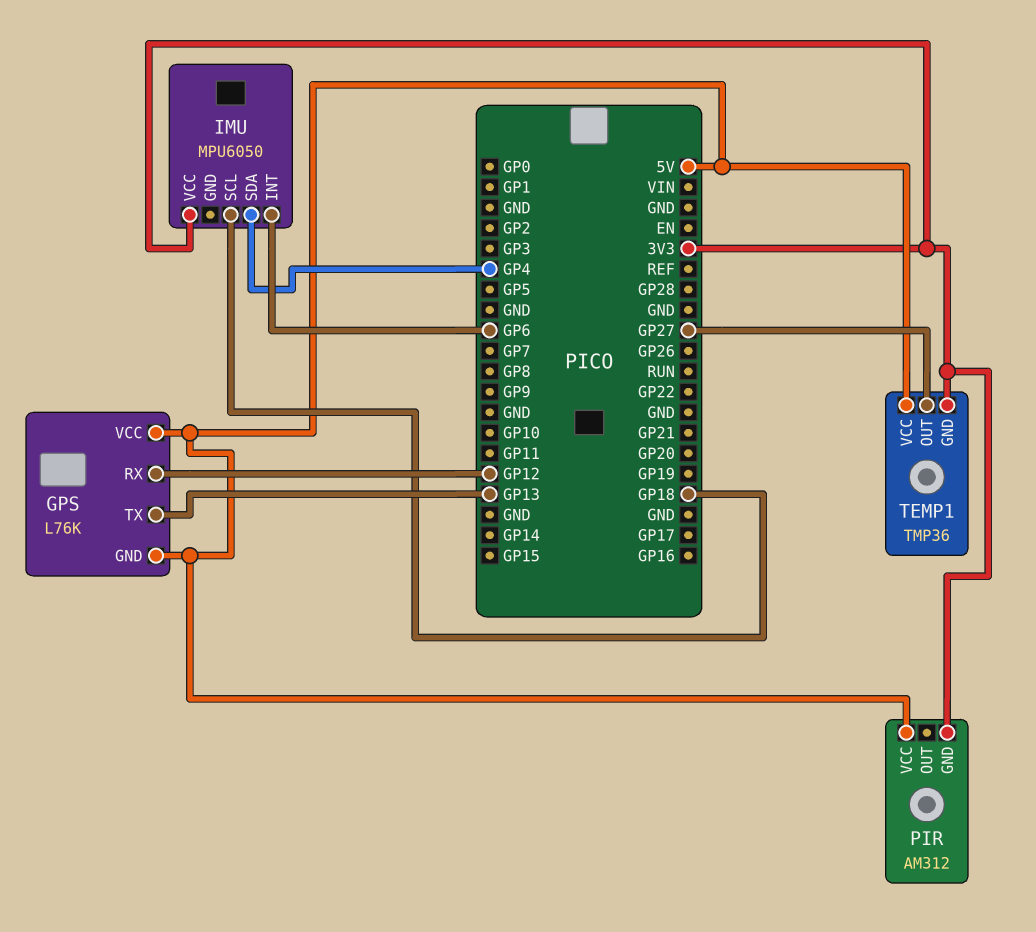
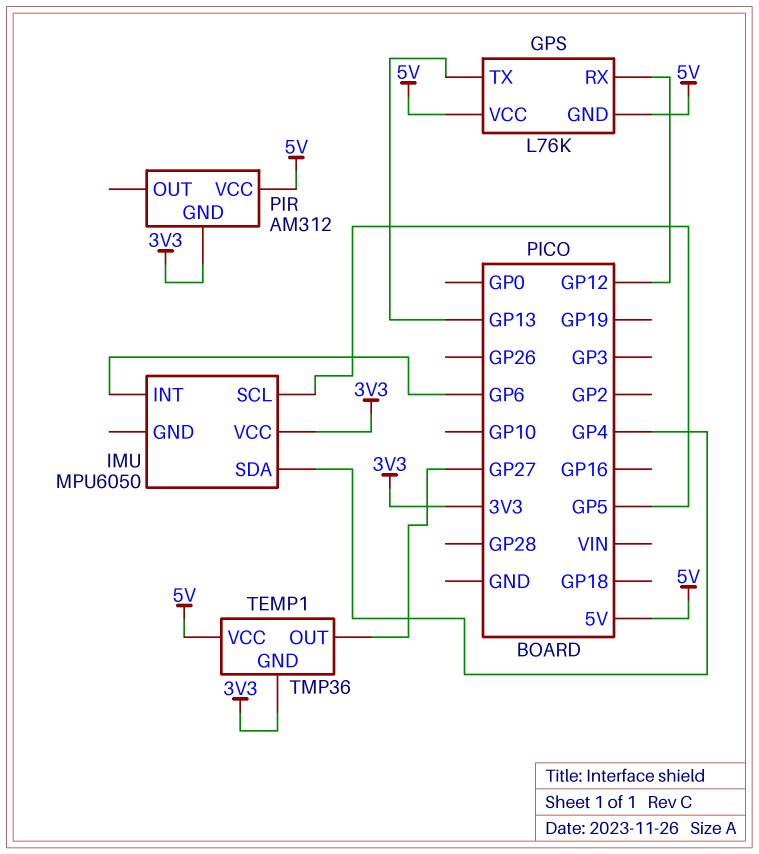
IMU pin SCL: GP18 -> GP5

